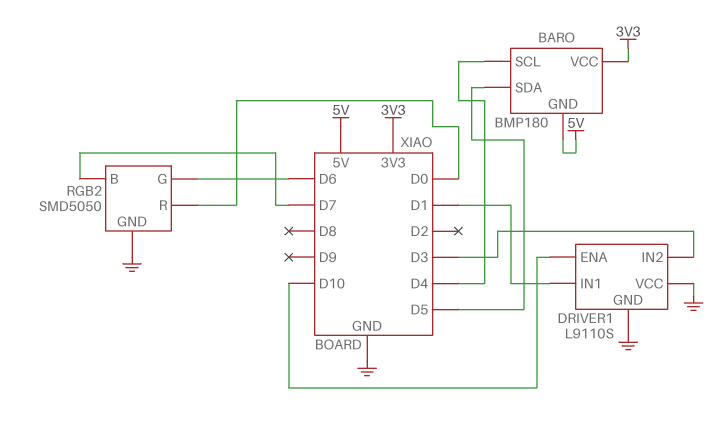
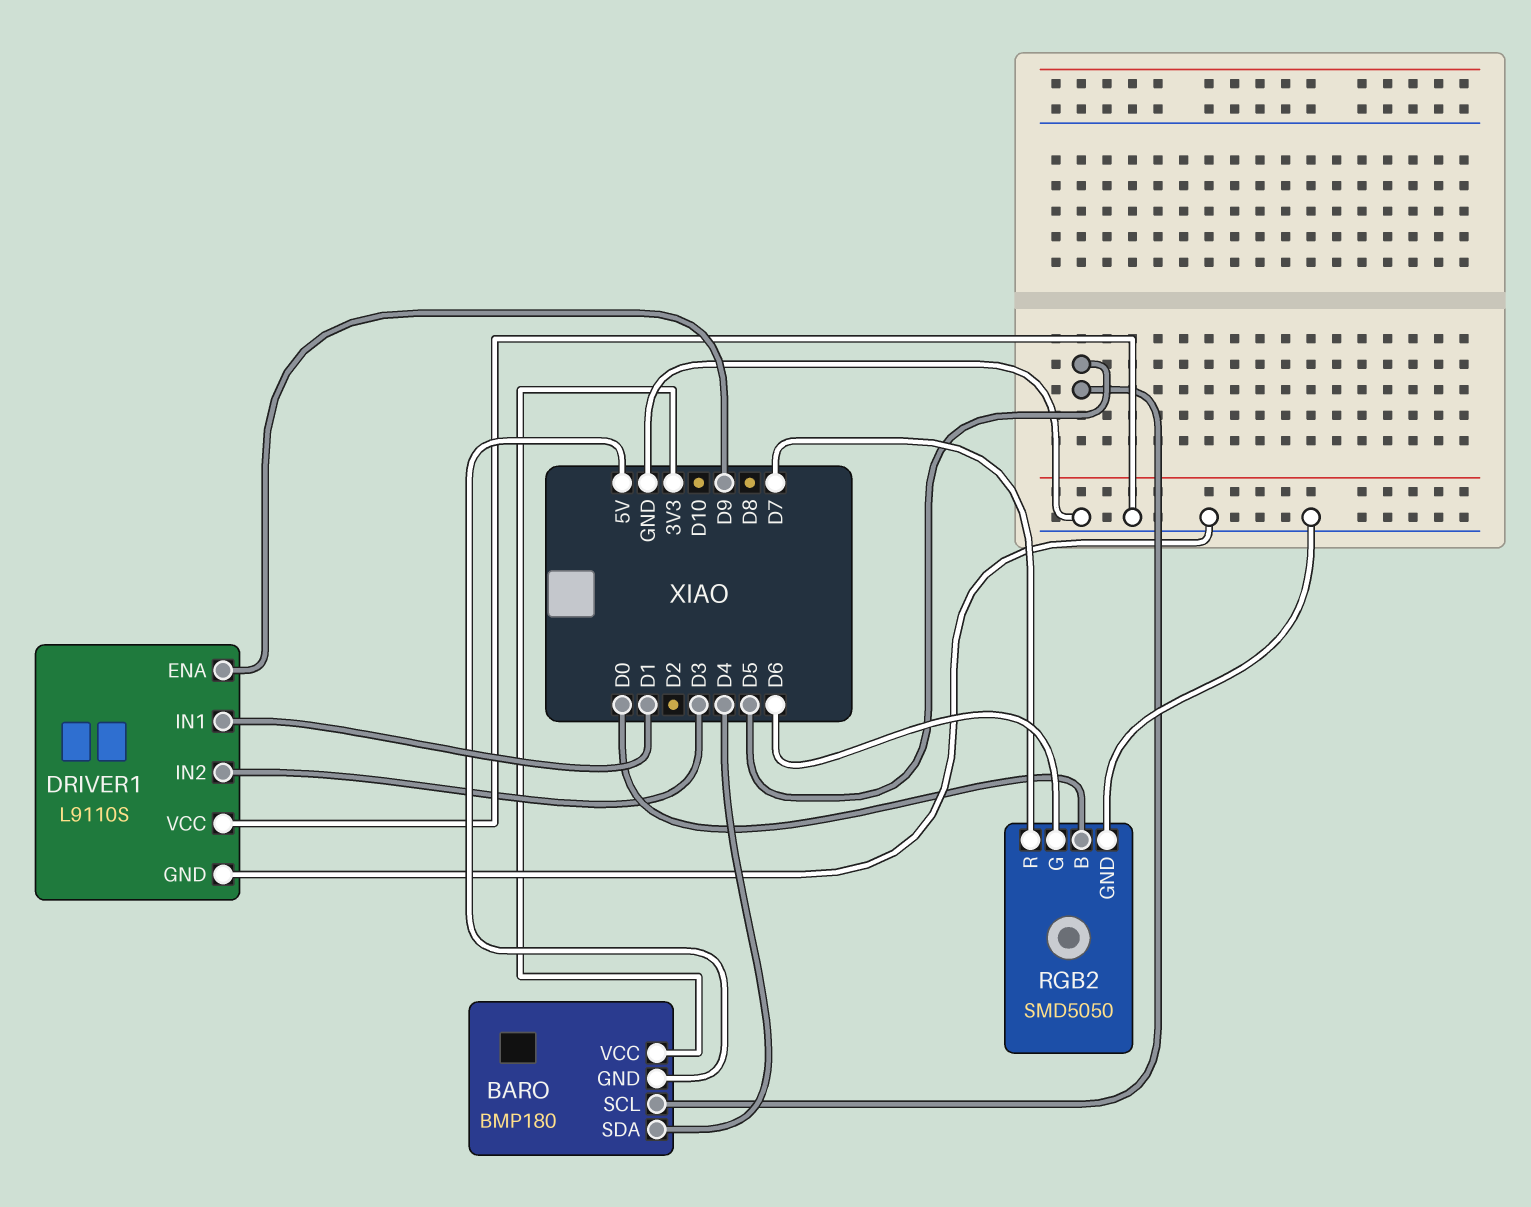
BARO pin SCL: D4 -> D5
BARO pin SDA: D5 -> D4
DRIVER1 pin ENA: D10 -> D9
RGB2 pin B: D7 -> D0
RGB2 pin R: D0 -> D7

